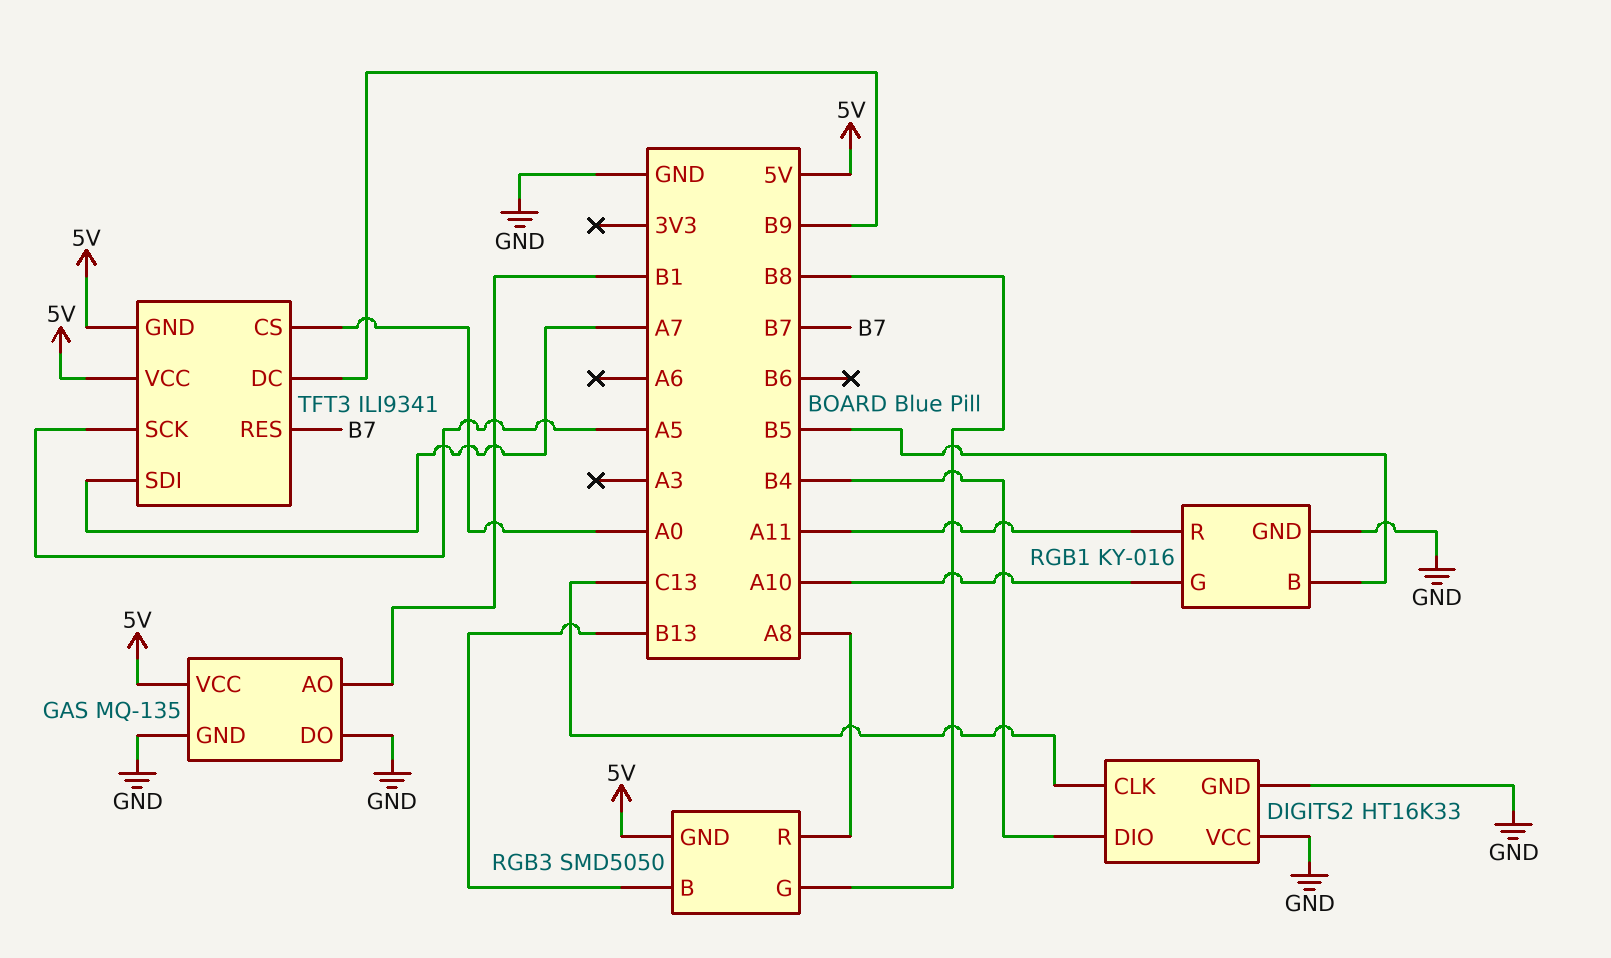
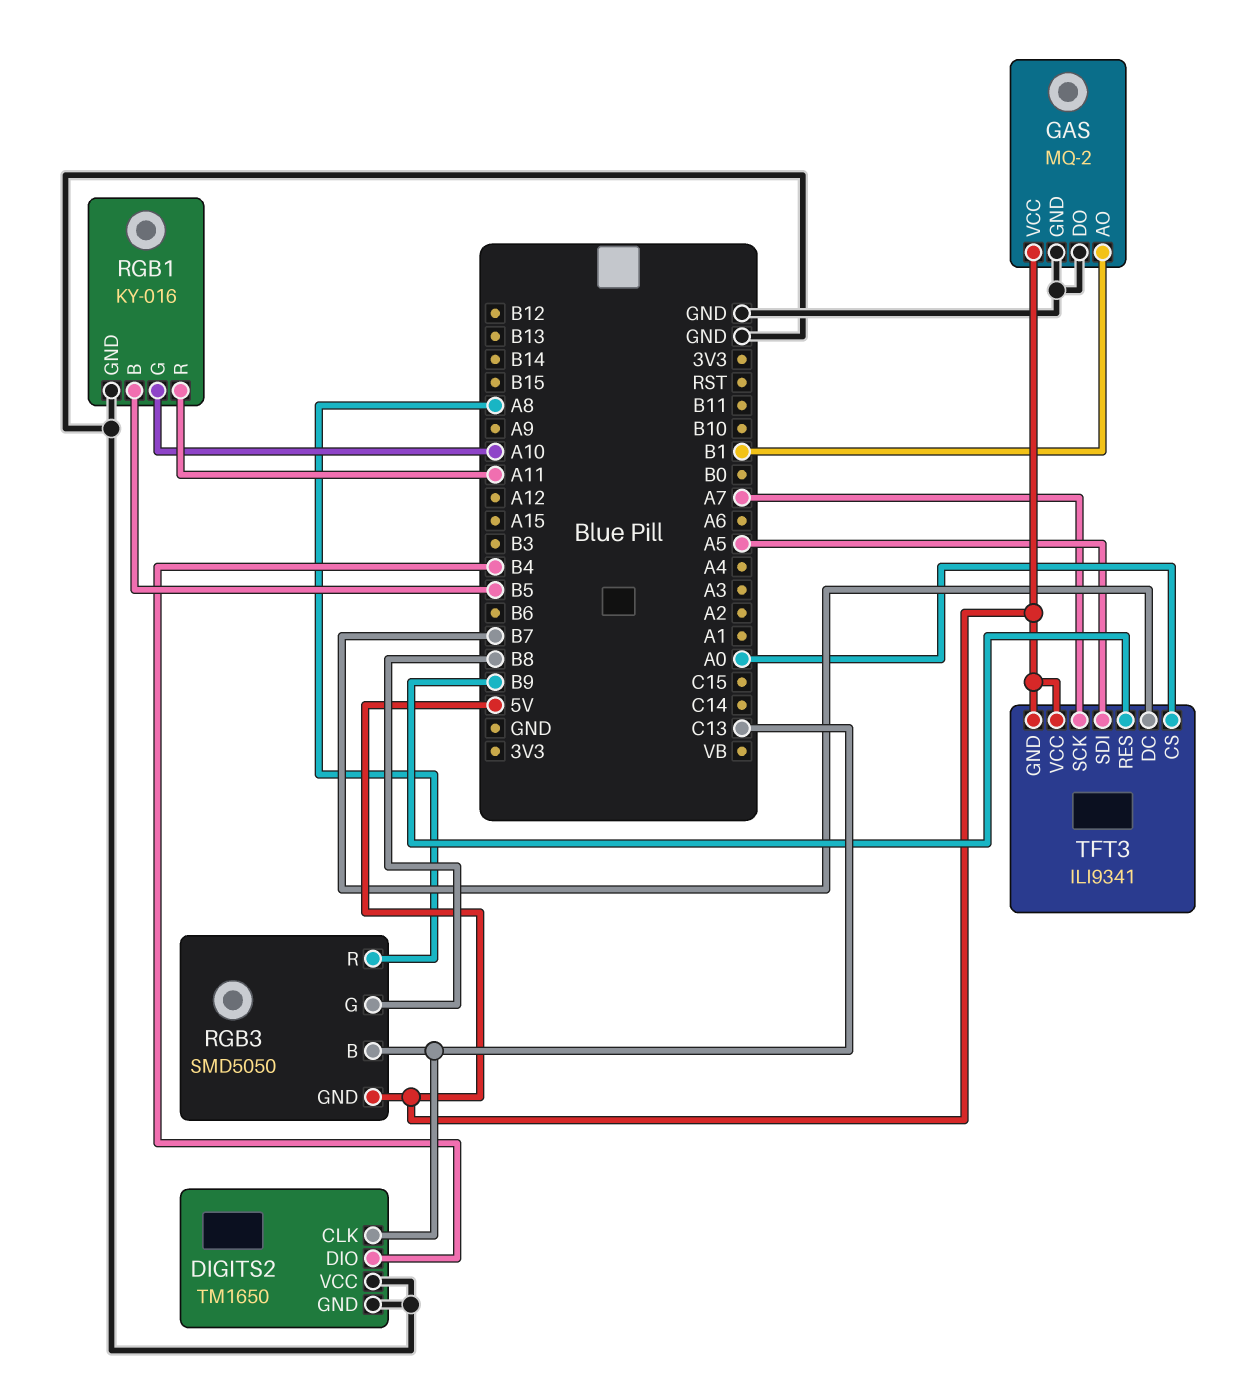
DIGITS2: HT16K33 -> TM1650
GAS: MQ-135 -> MQ-2
RGB3 pin B: B13 -> C13
TFT3 pin DC: B9 -> B7
TFT3 pin RES: B7 -> B9
TFT3 pin SCK: A5 -> A7
TFT3 pin SDI: A7 -> A5

